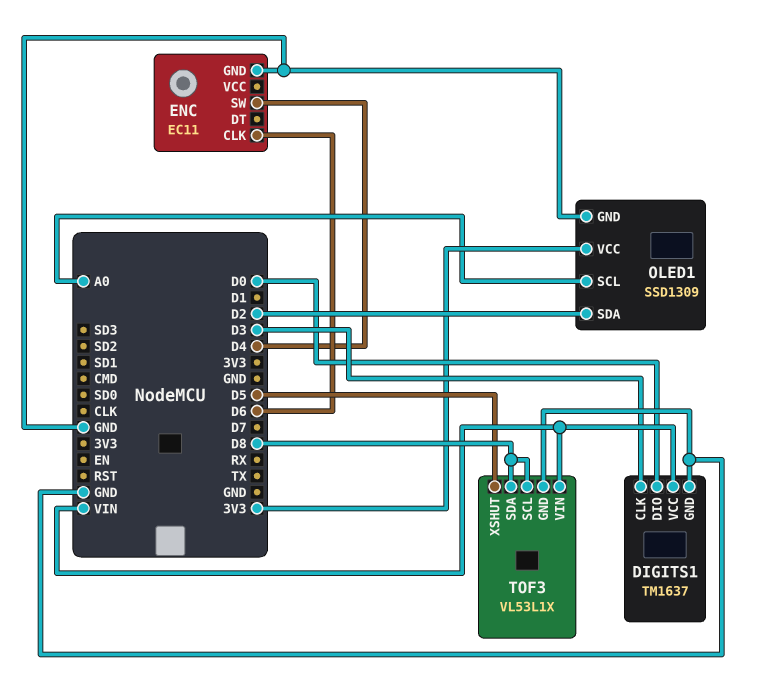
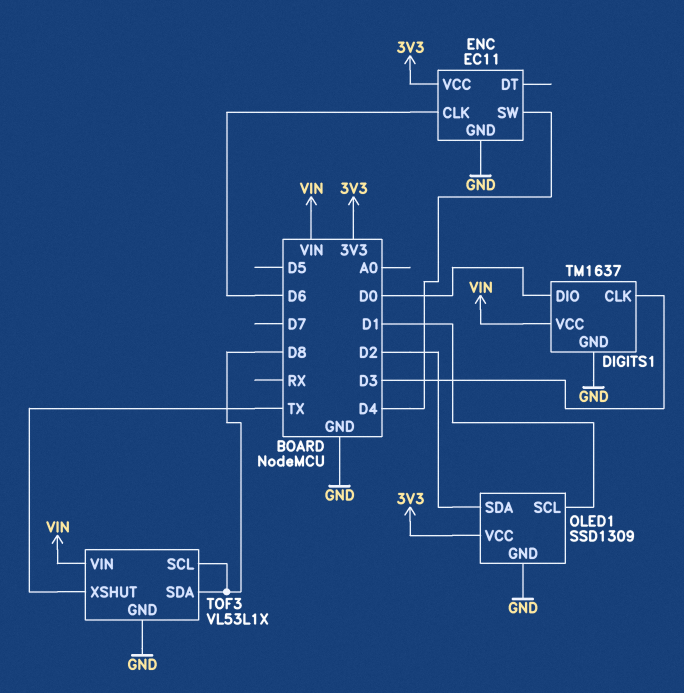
ENC pin VCC: none -> 3V3
OLED1 pin SCL: A0 -> D1
TOF3 pin XSHUT: D5 -> TX

